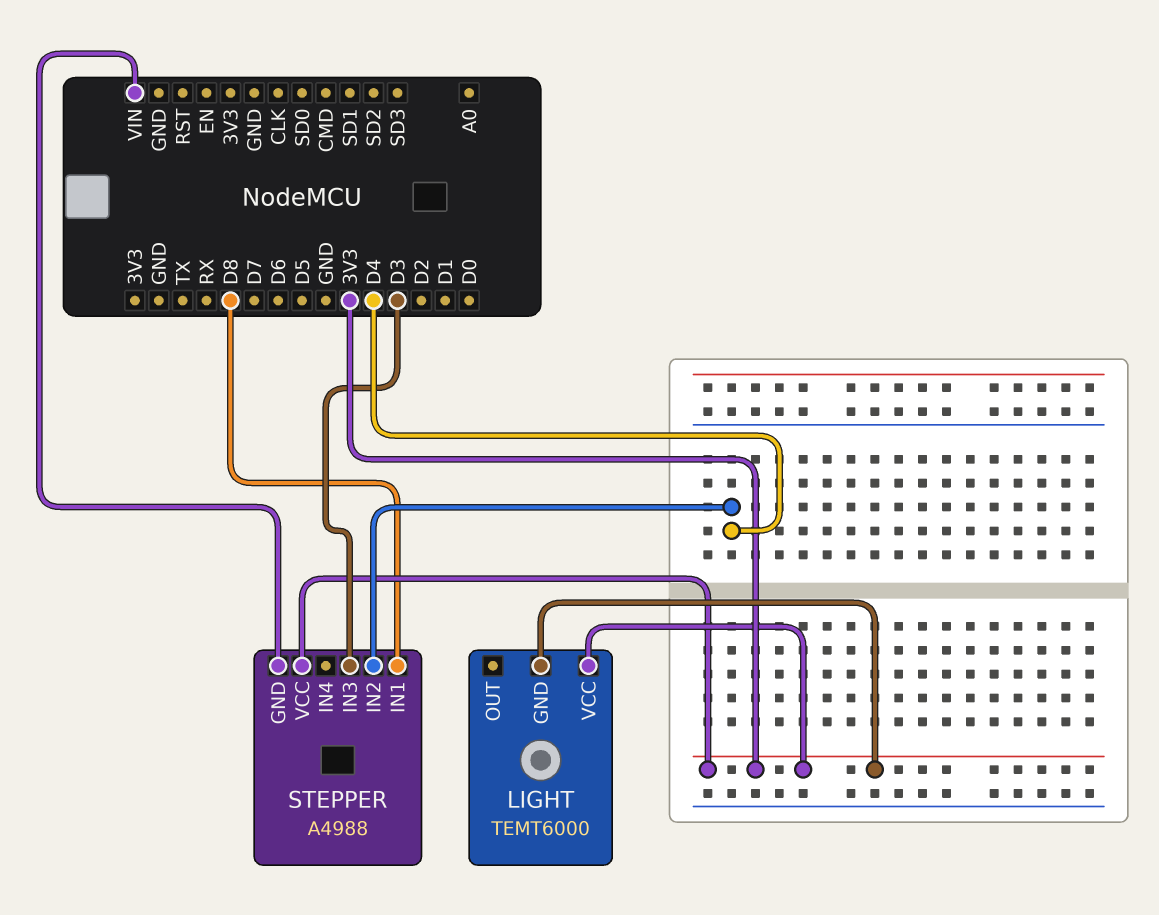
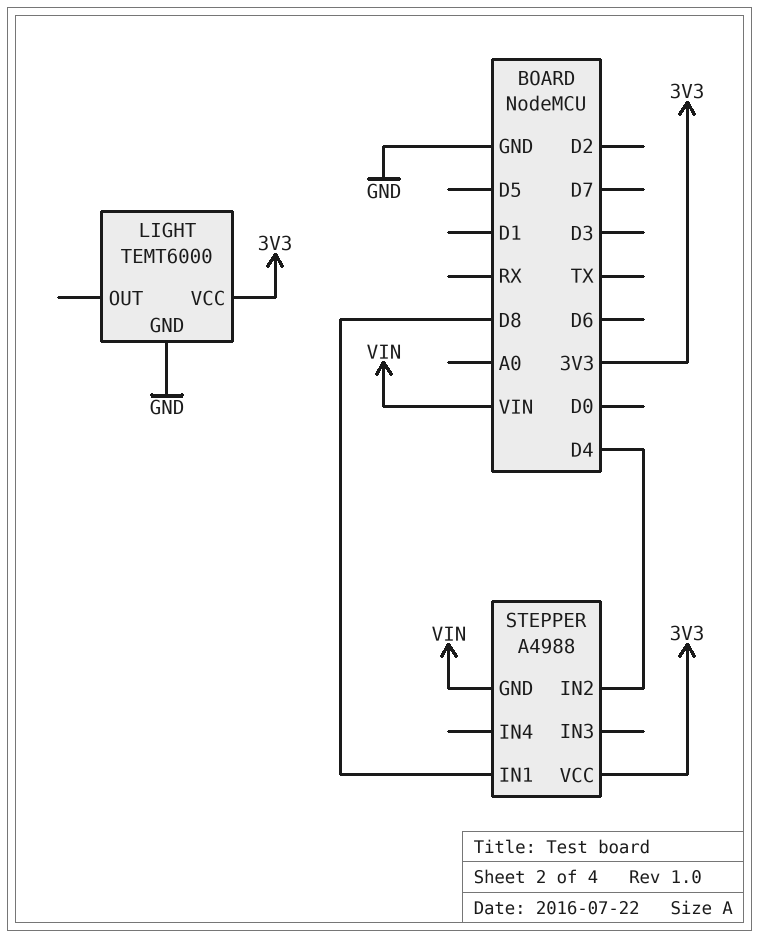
LIGHT pin GND: 3V3 -> GND
STEPPER pin IN3: D3 -> none

